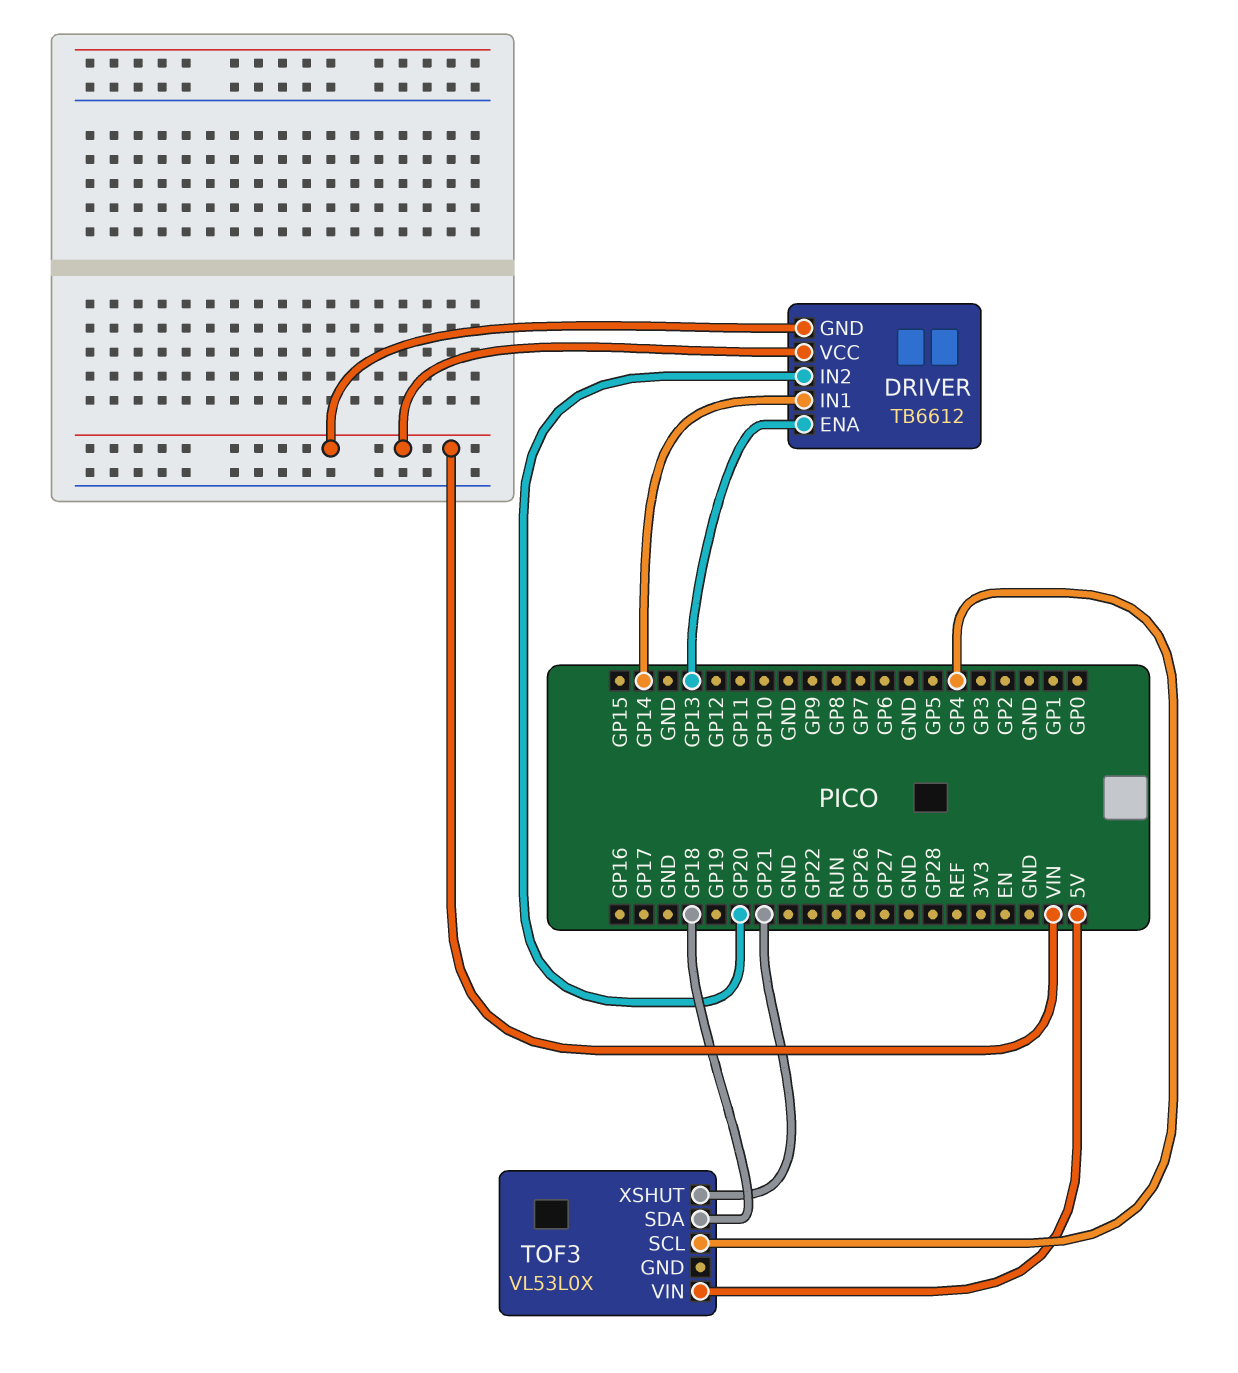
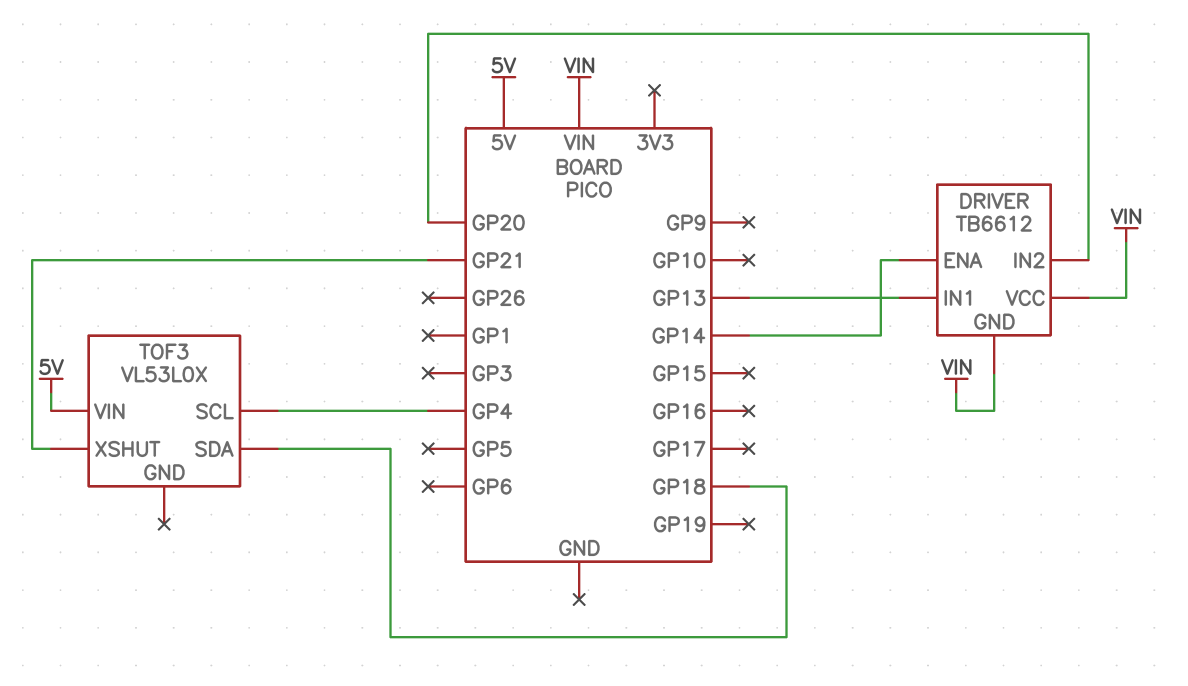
DRIVER pin ENA: GP13 -> GP14
DRIVER pin IN1: GP14 -> GP13

